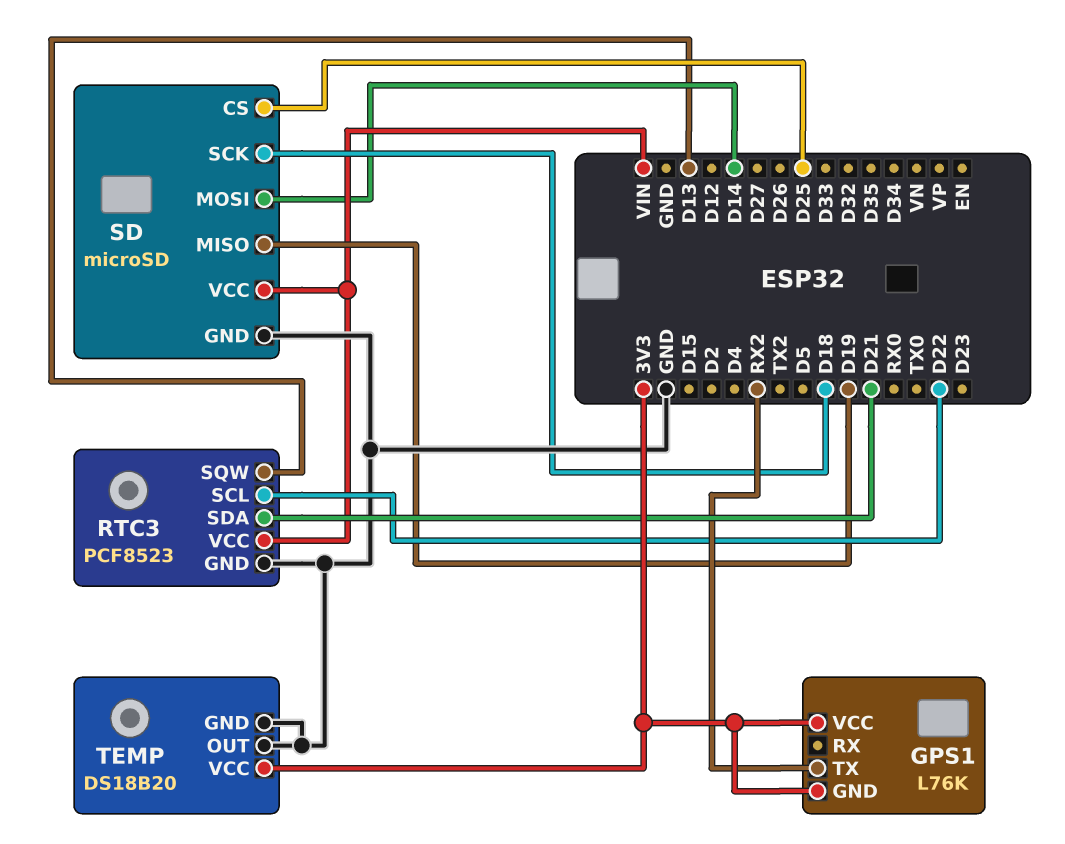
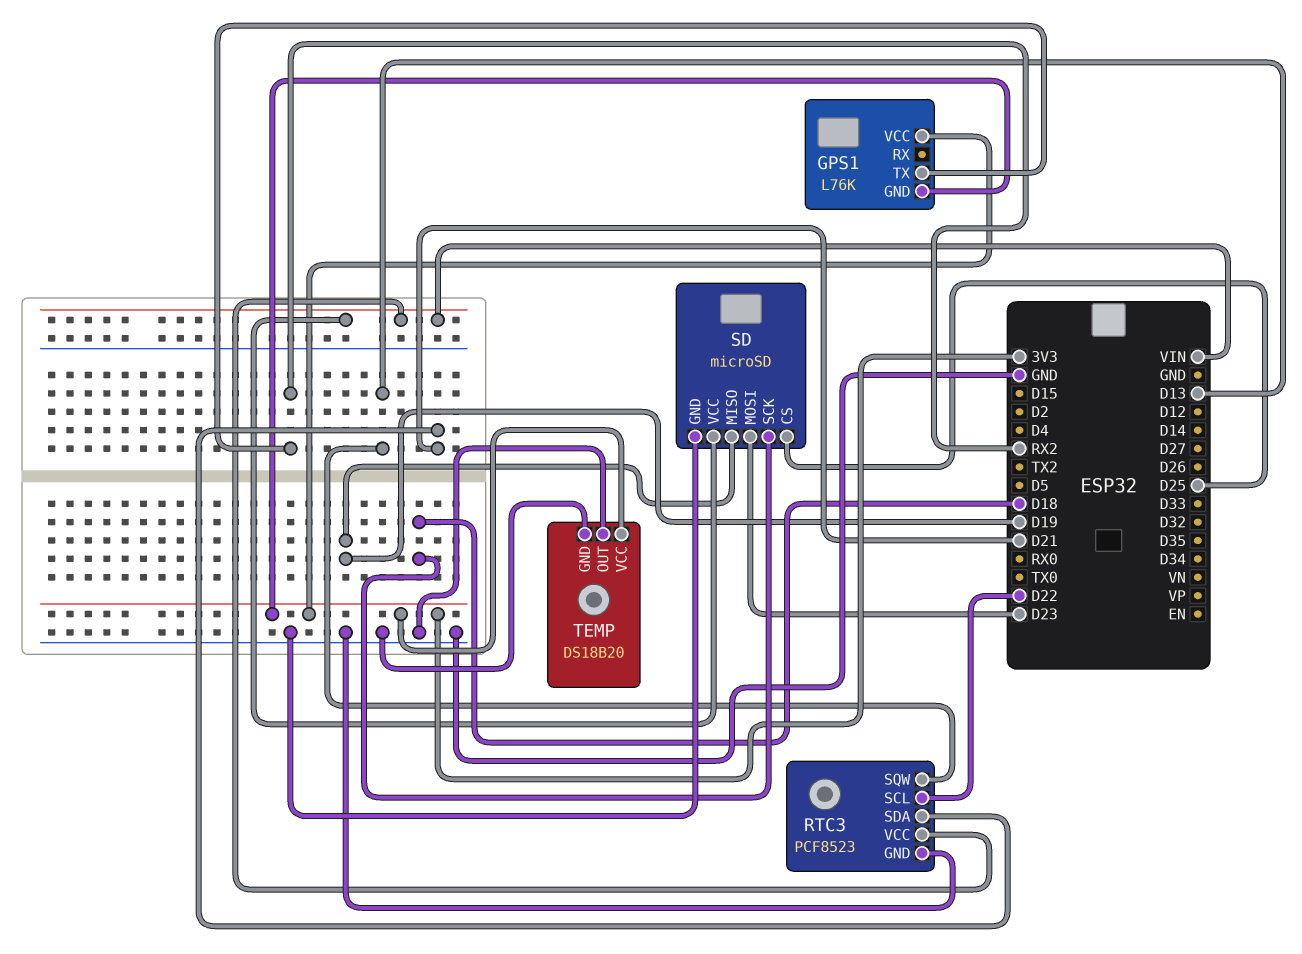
SD pin MOSI: D14 -> D23

